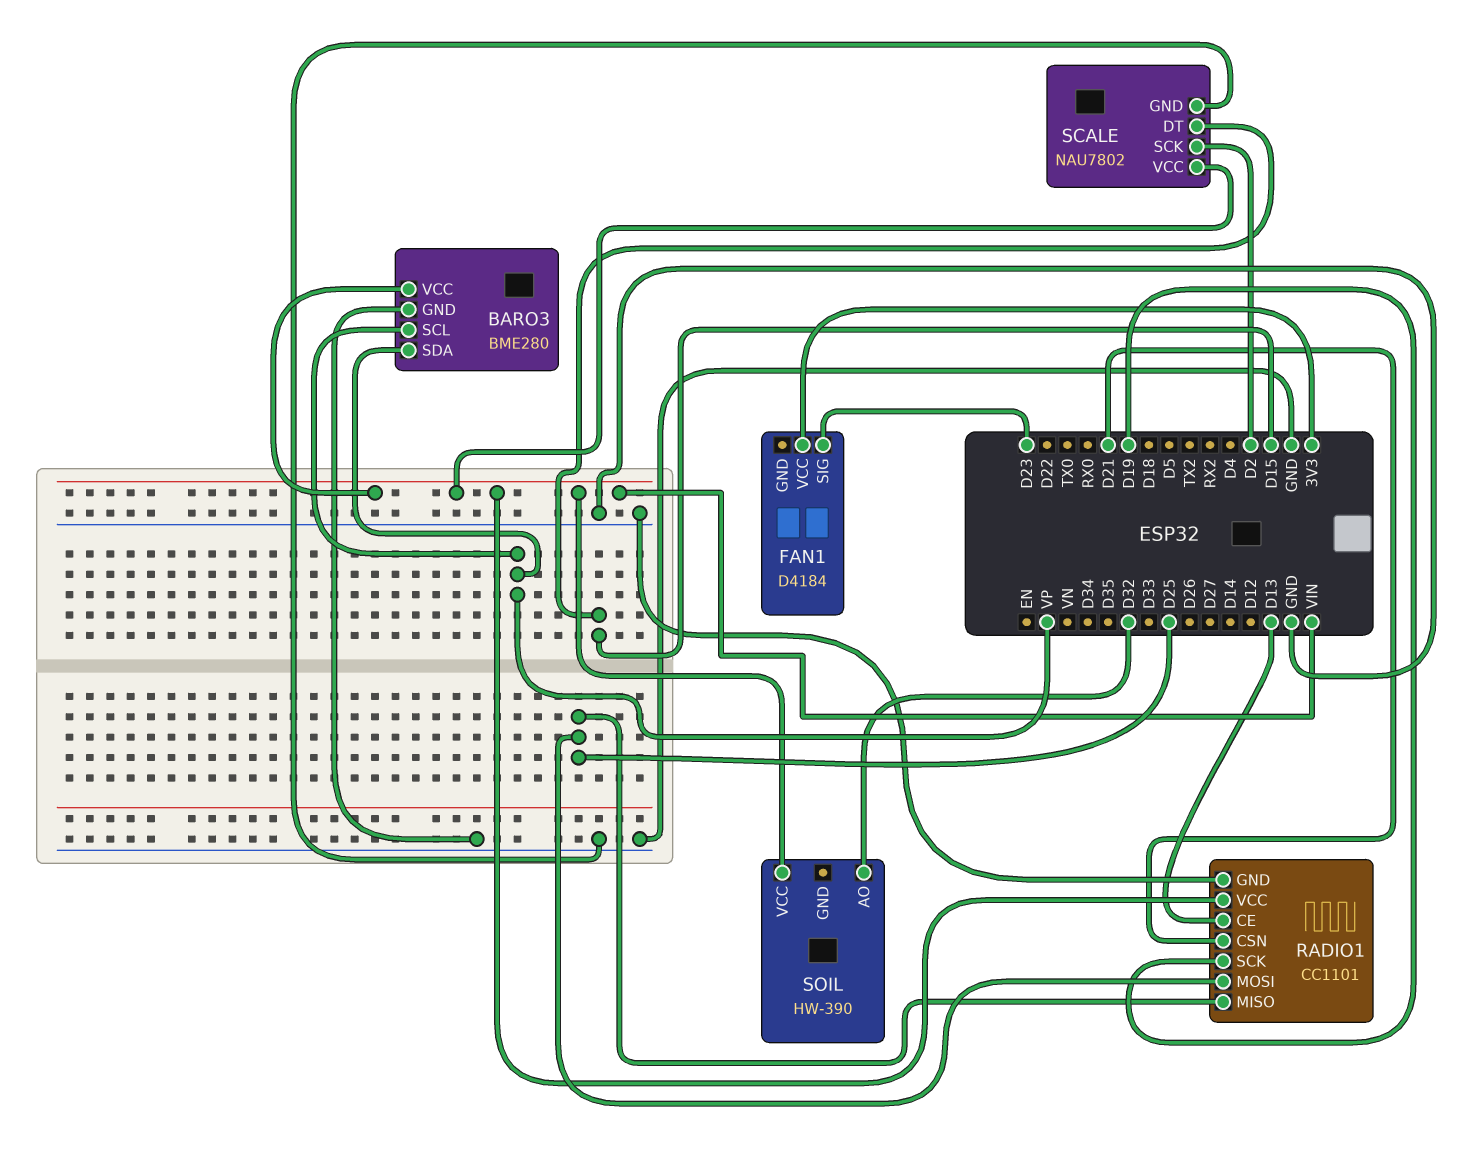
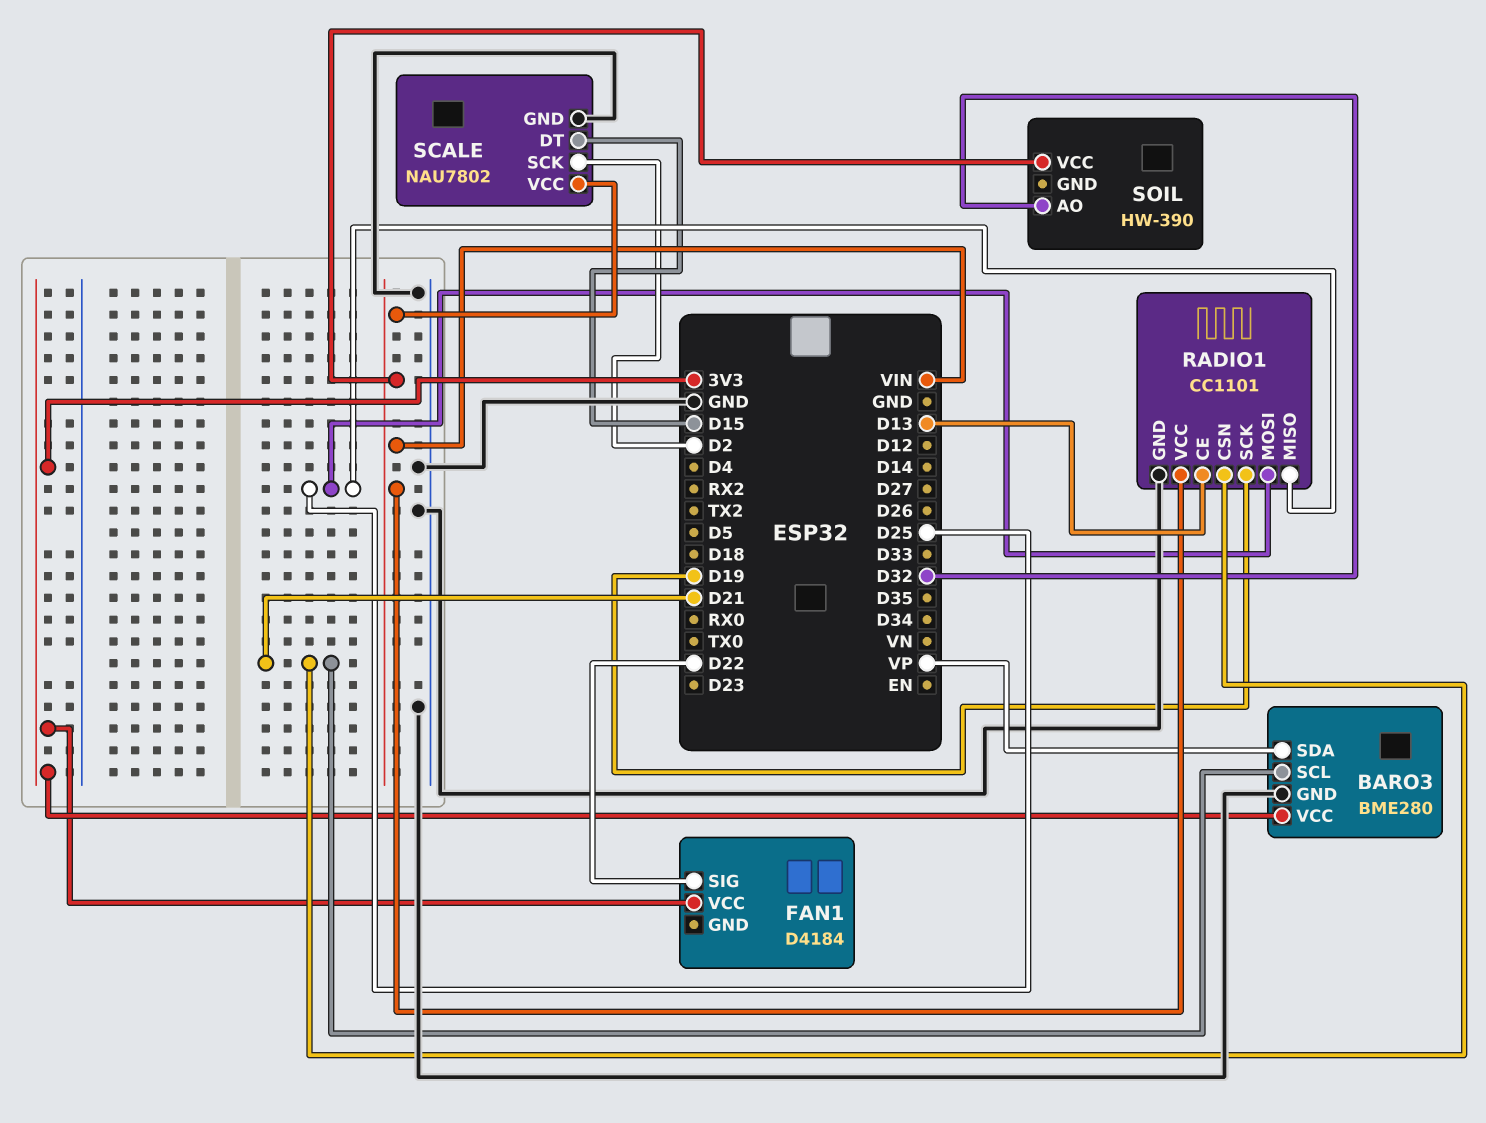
BARO3 pin SCL: VP -> D21
BARO3 pin VCC: VIN -> 3V3
FAN1 pin SIG: D23 -> D22

